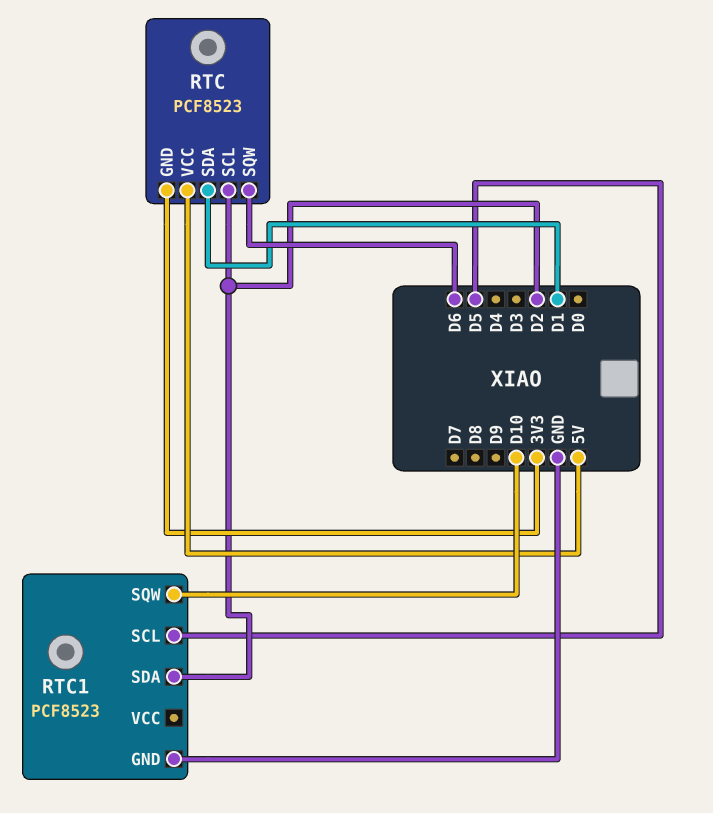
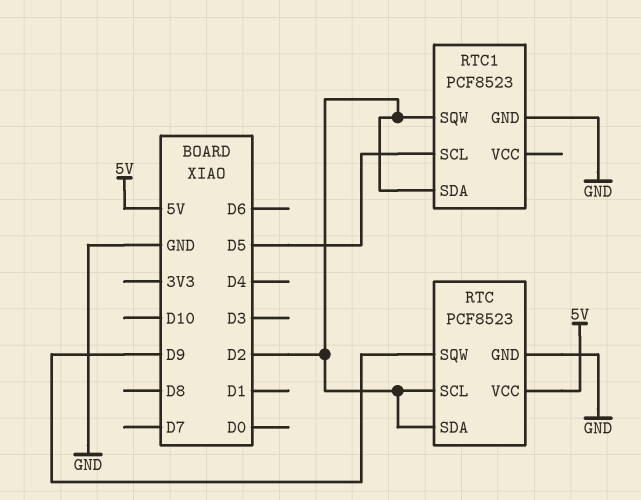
RTC pin GND: 3V3 -> GND
RTC pin SDA: D1 -> D2
RTC pin SQW: D6 -> D9
RTC1 pin SQW: D10 -> D2

